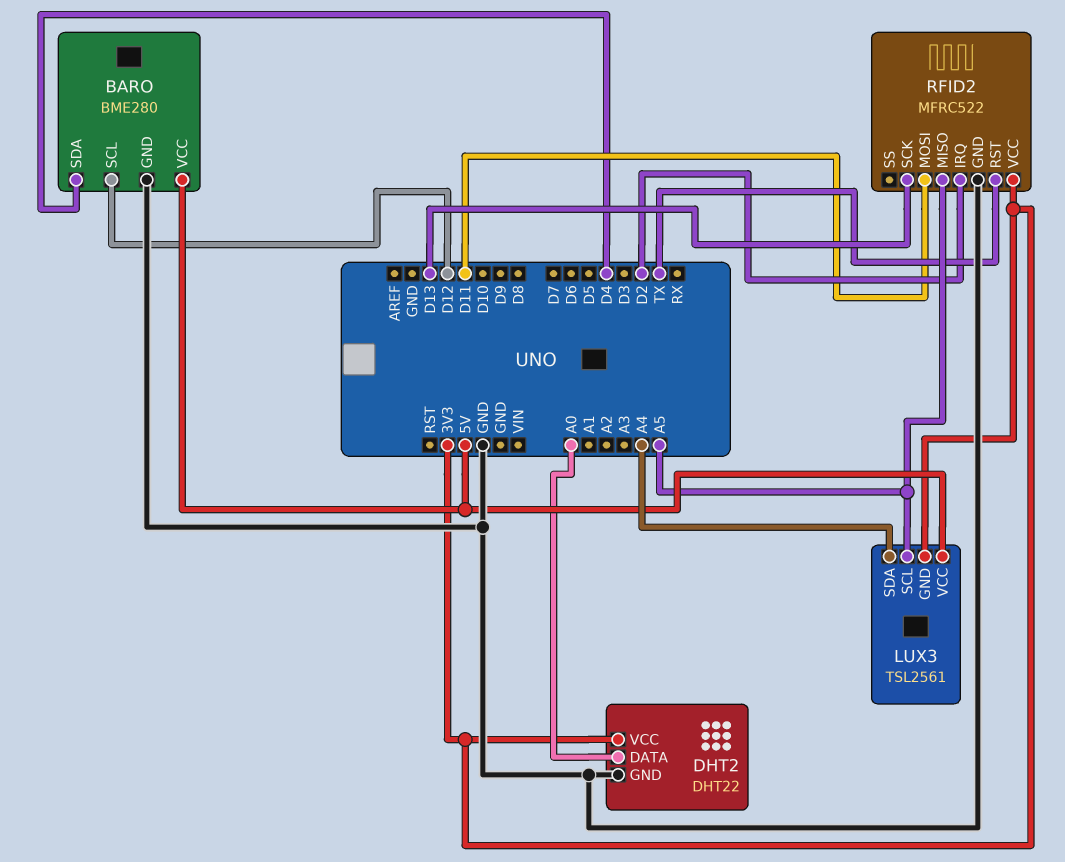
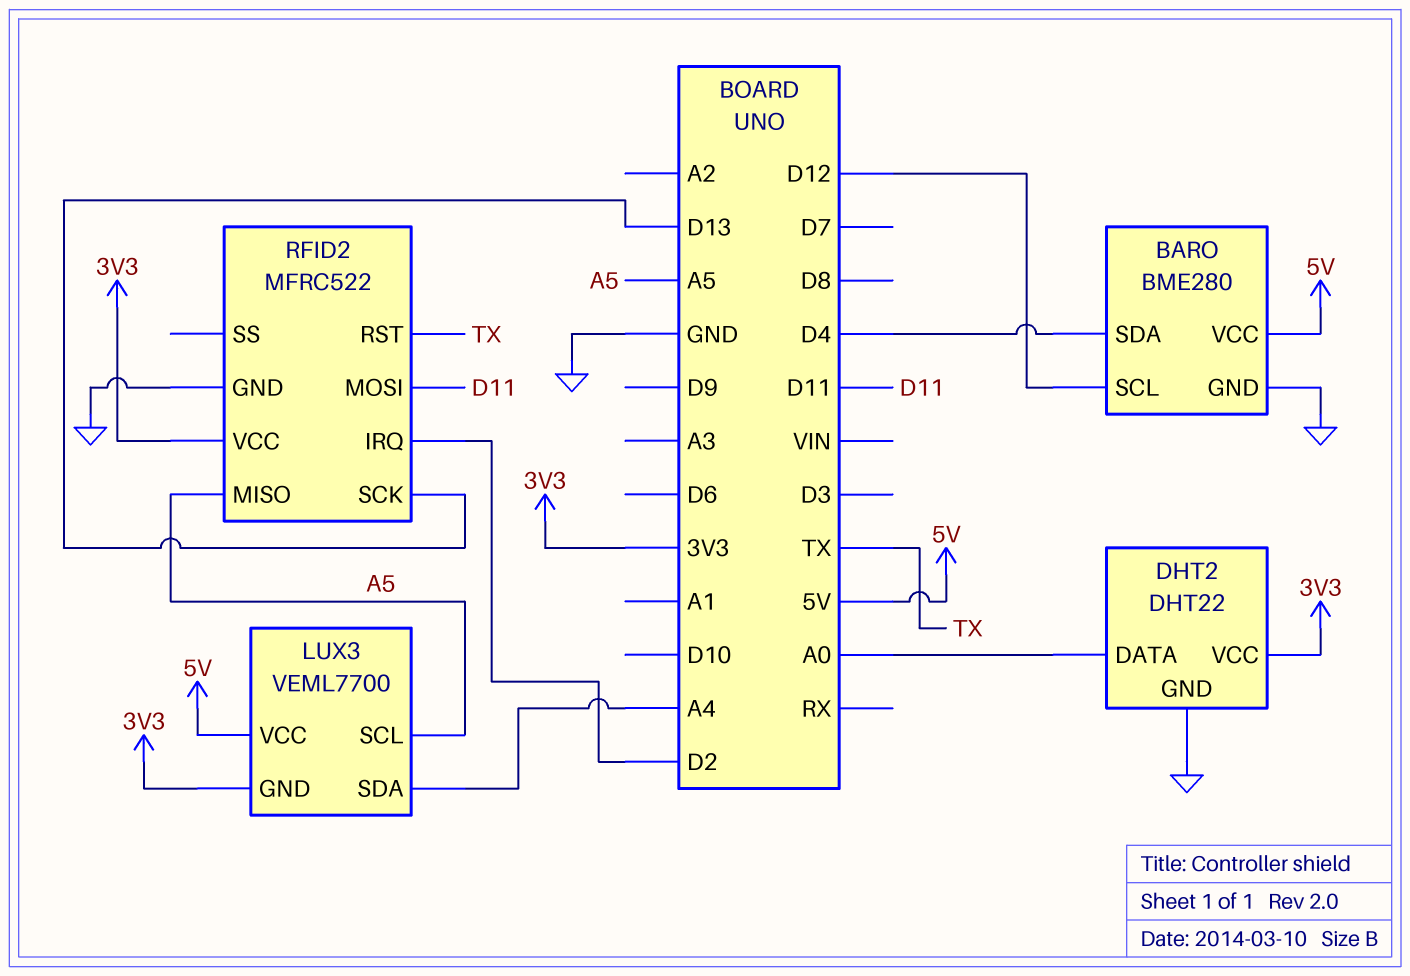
LUX3: TSL2561 -> VEML7700

